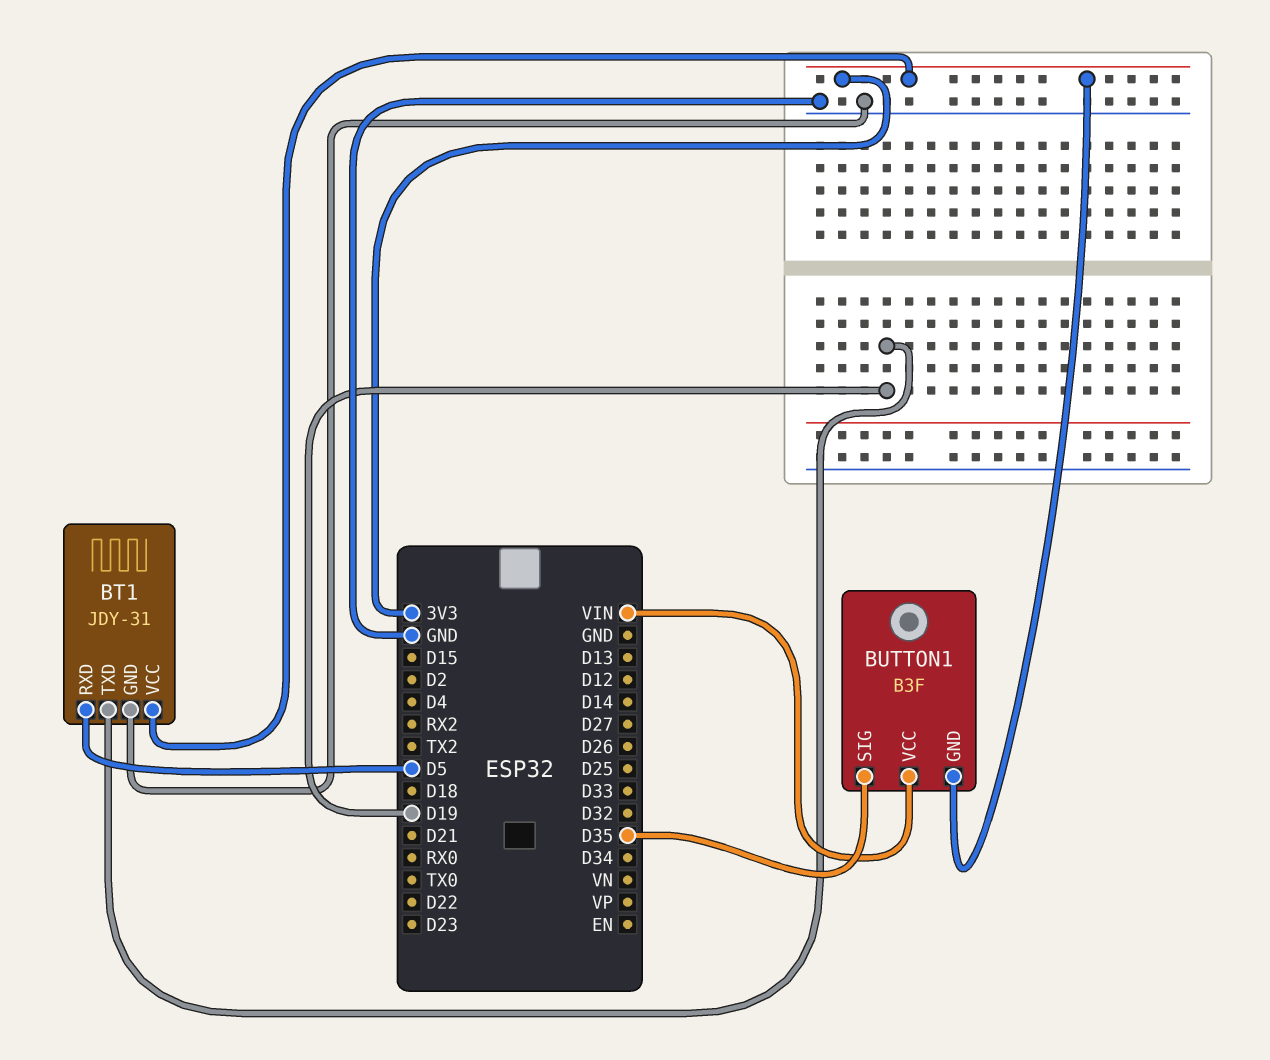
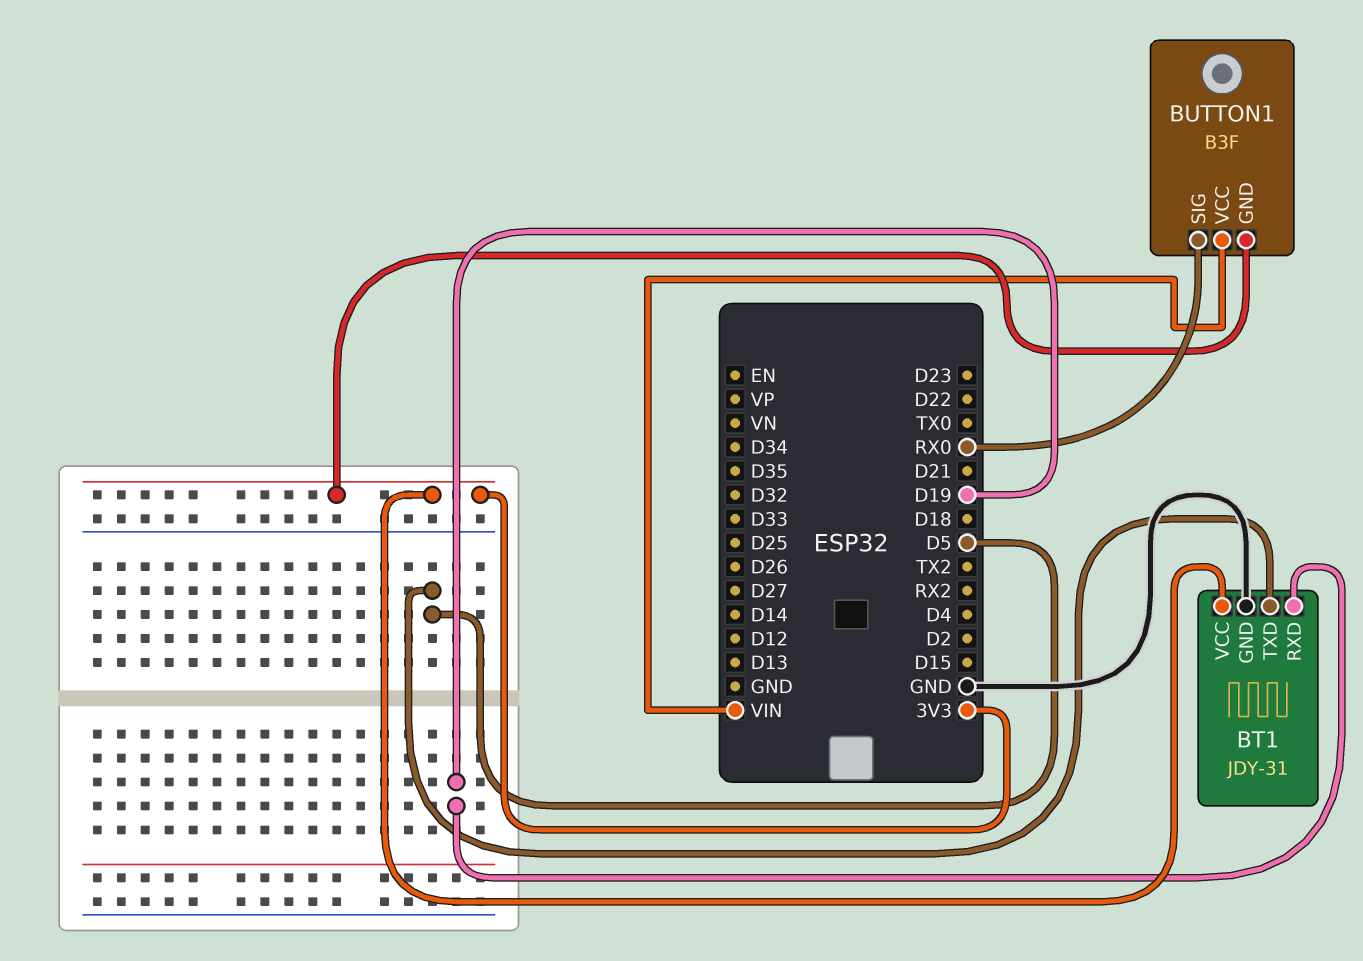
BT1 pin RXD: D5 -> D19
BT1 pin TXD: D19 -> D5
BUTTON1 pin SIG: D35 -> RX0

